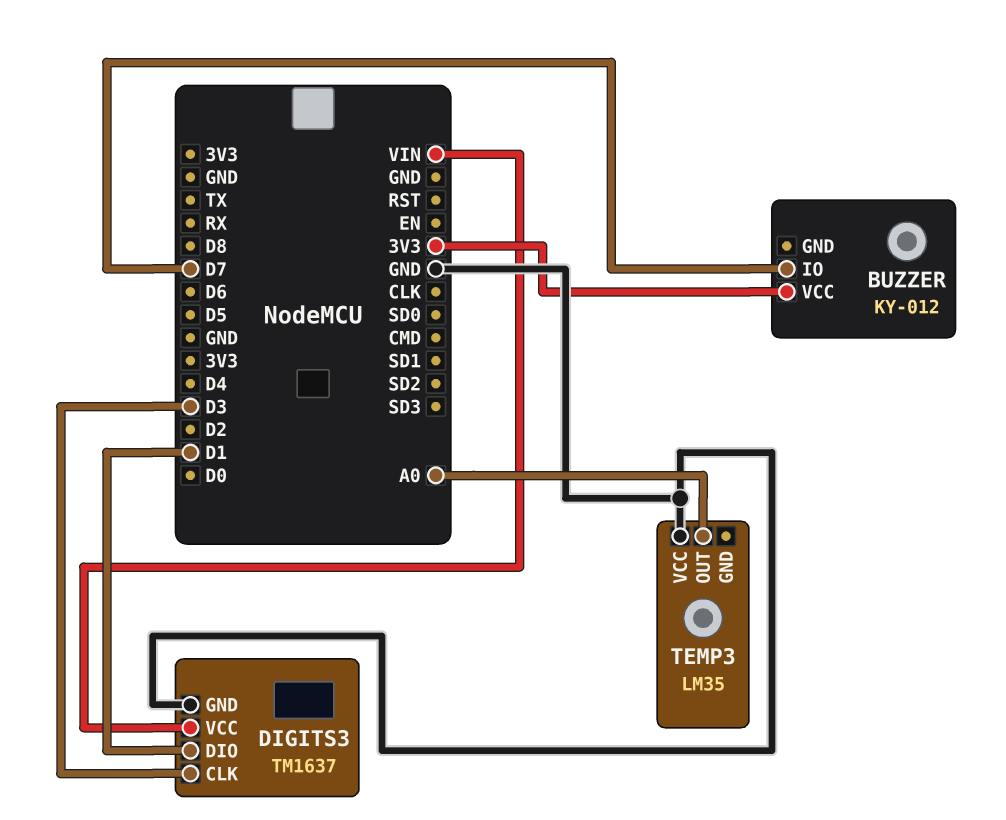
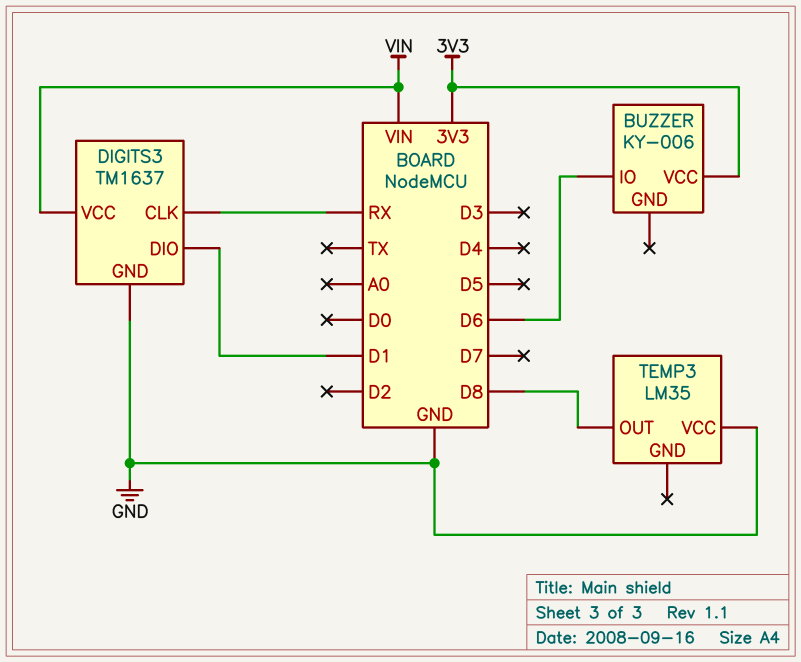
BUZZER: KY-012 -> KY-006
BUZZER pin IO: D7 -> D6
DIGITS3 pin CLK: D3 -> RX
TEMP3 pin OUT: A0 -> D8

